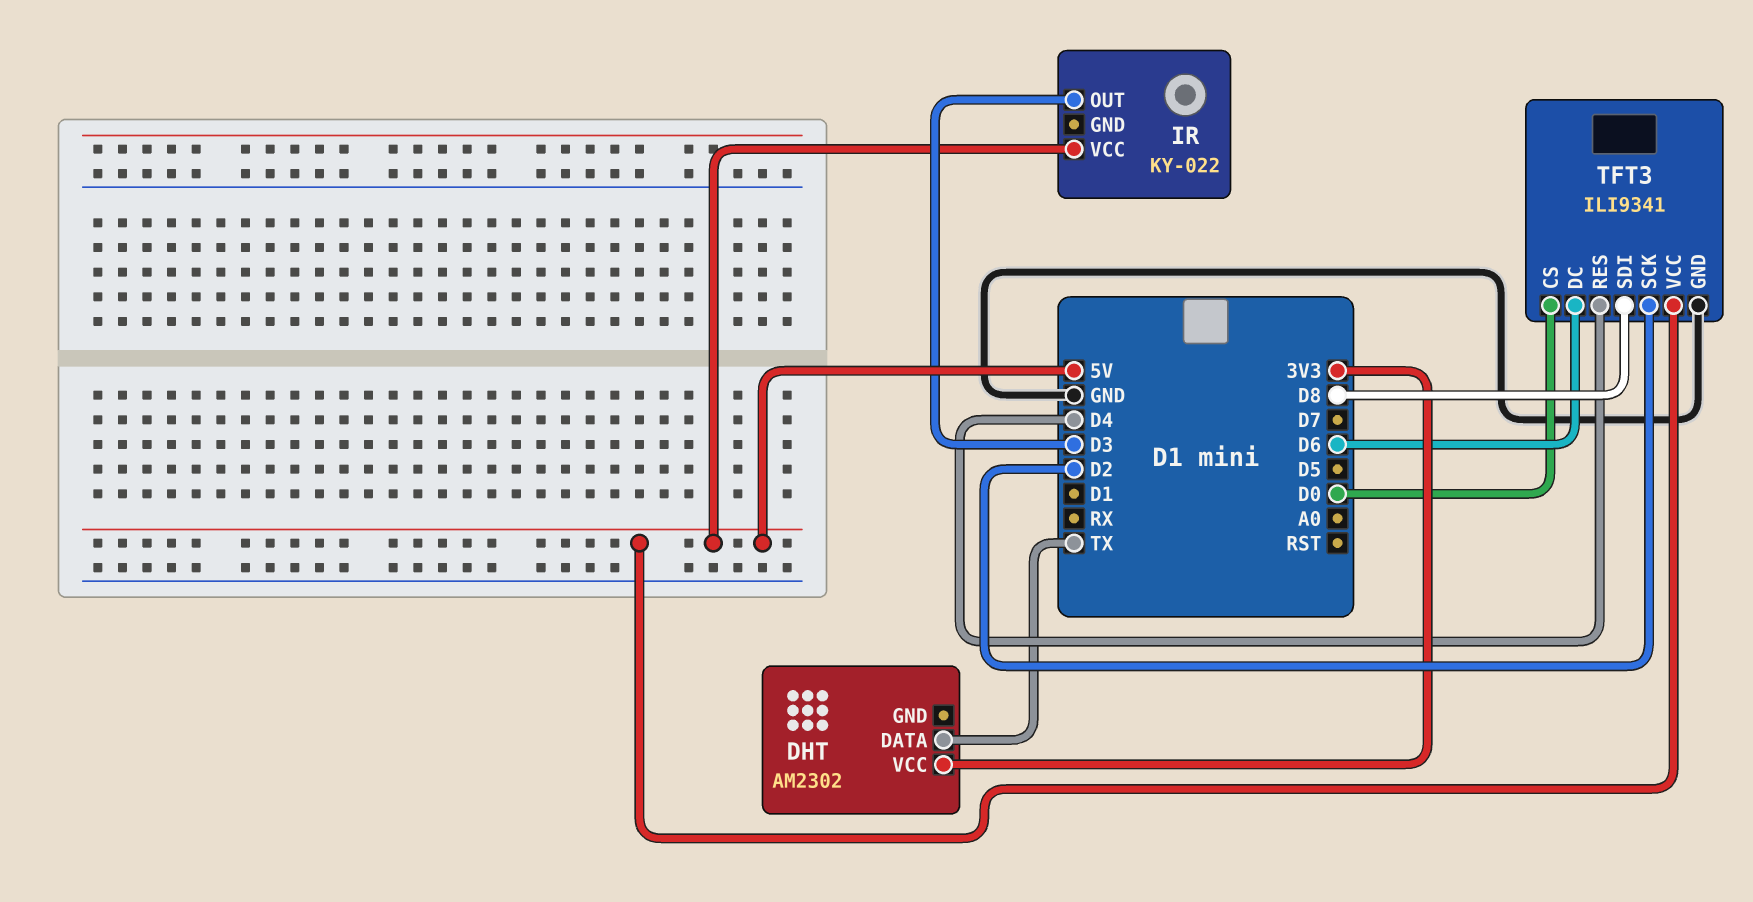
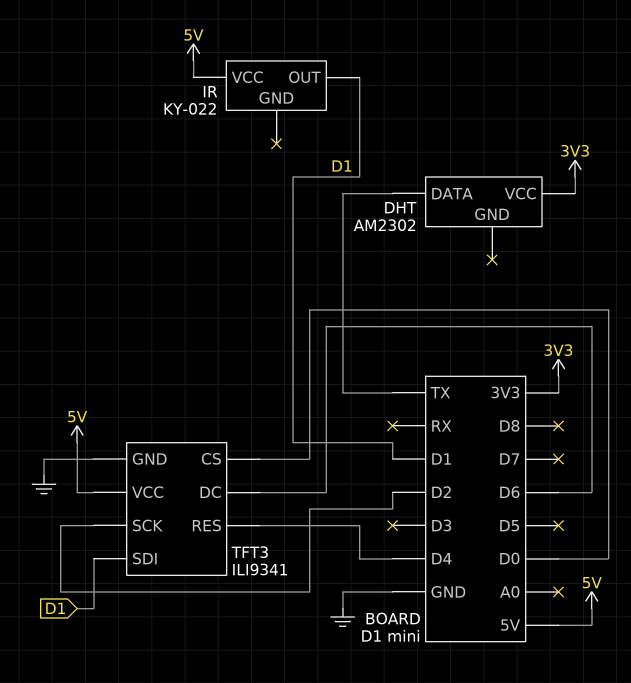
IR pin OUT: D3 -> D1
TFT3 pin SDI: D8 -> D1

